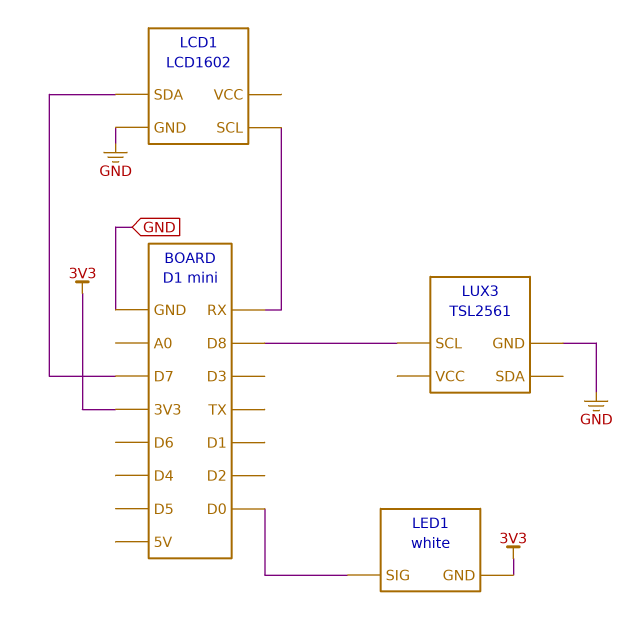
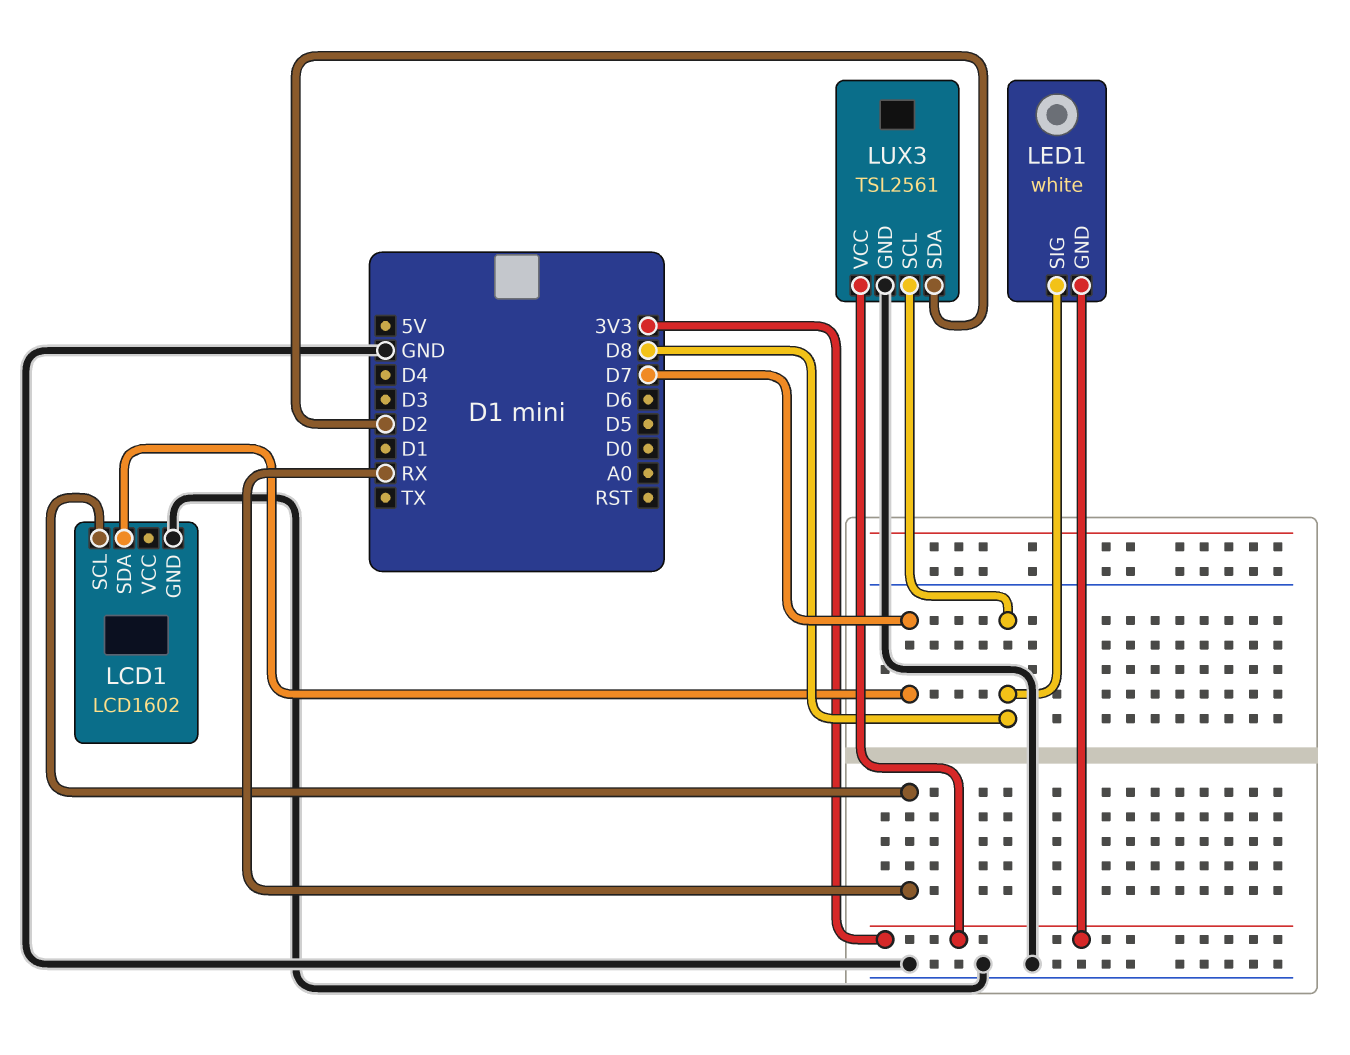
LED1 pin SIG: D0 -> D8
LUX3 pin SDA: none -> D2
LUX3 pin VCC: none -> 3V3

